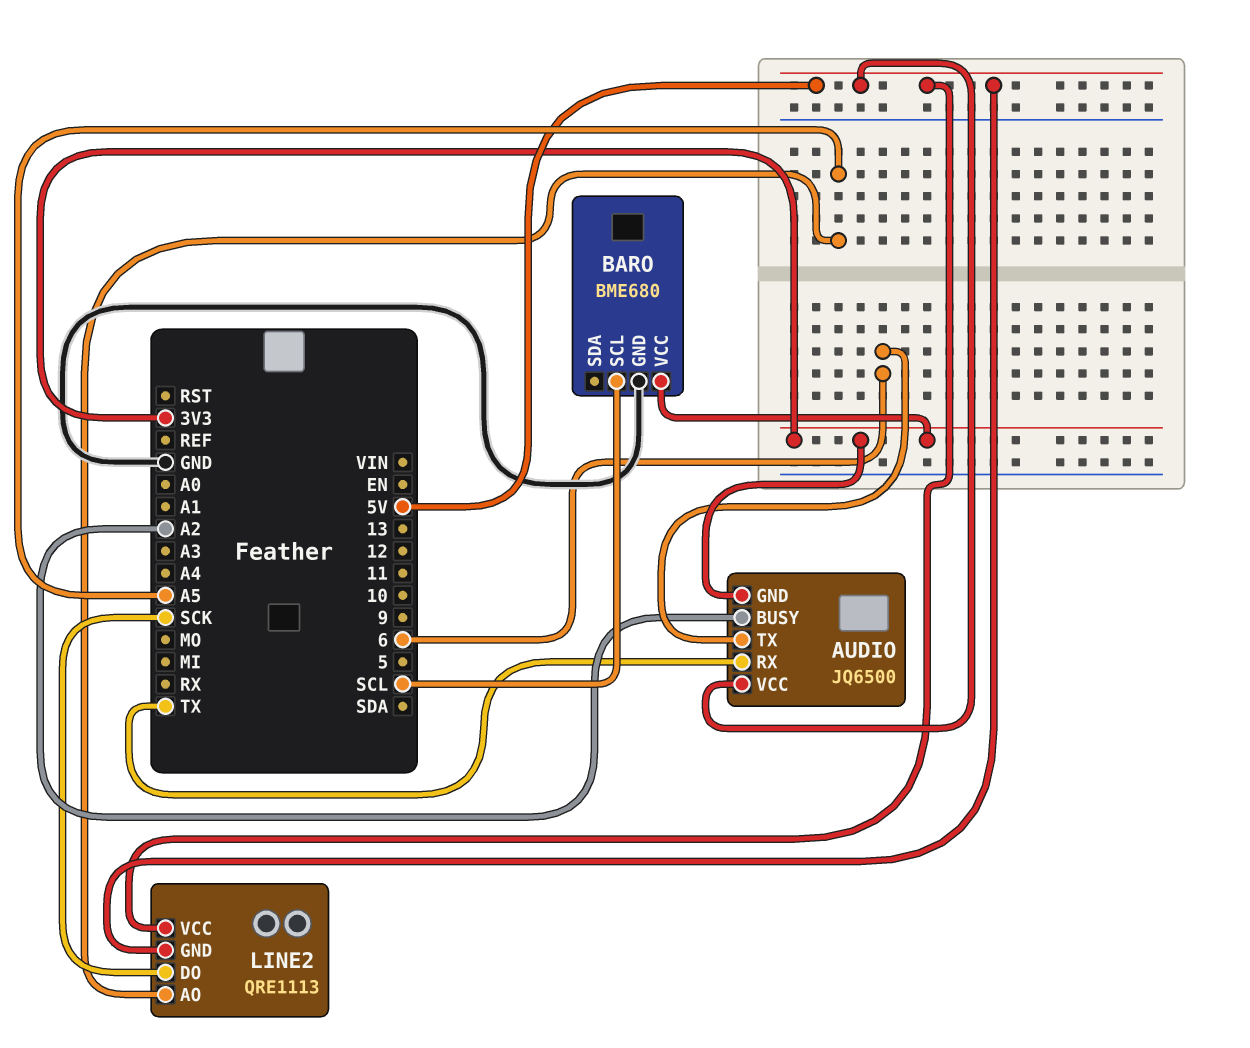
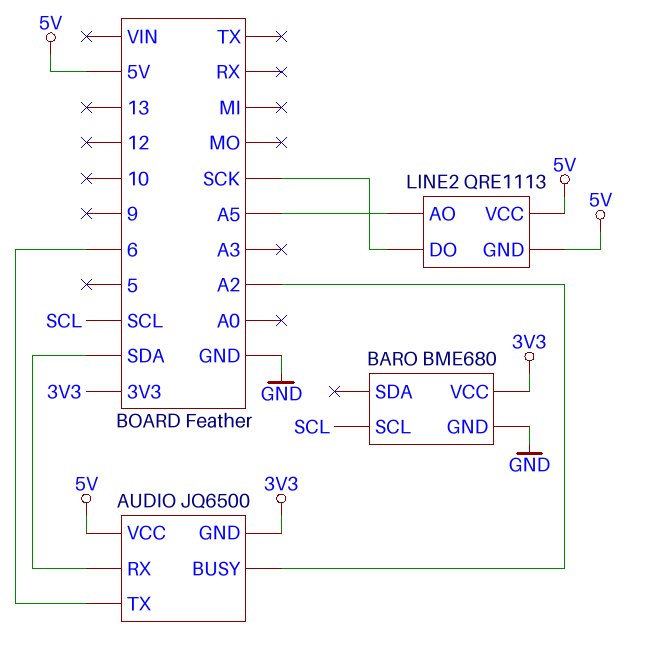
AUDIO pin RX: TX -> SDA

